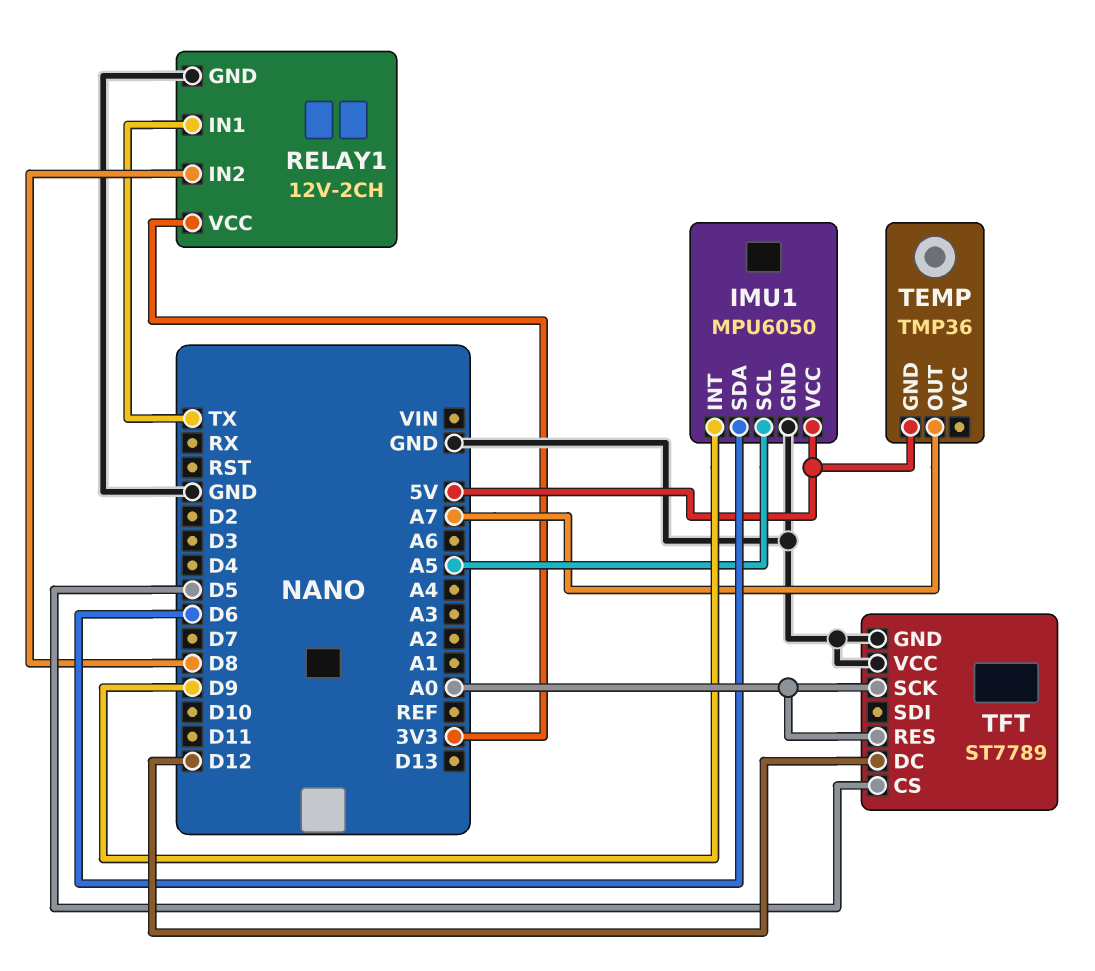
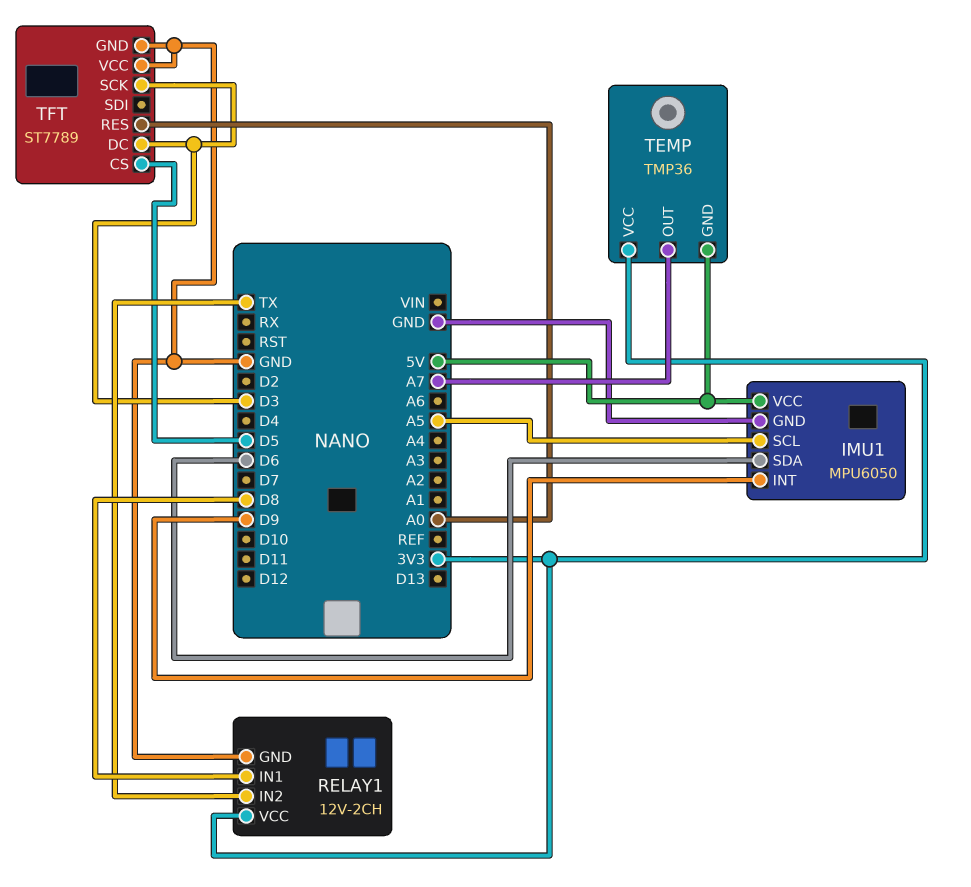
RELAY1 pin IN1: TX -> D8
RELAY1 pin IN2: D8 -> TX
TEMP pin VCC: none -> 3V3
TFT pin DC: D12 -> D3
TFT pin SCK: A0 -> D3

